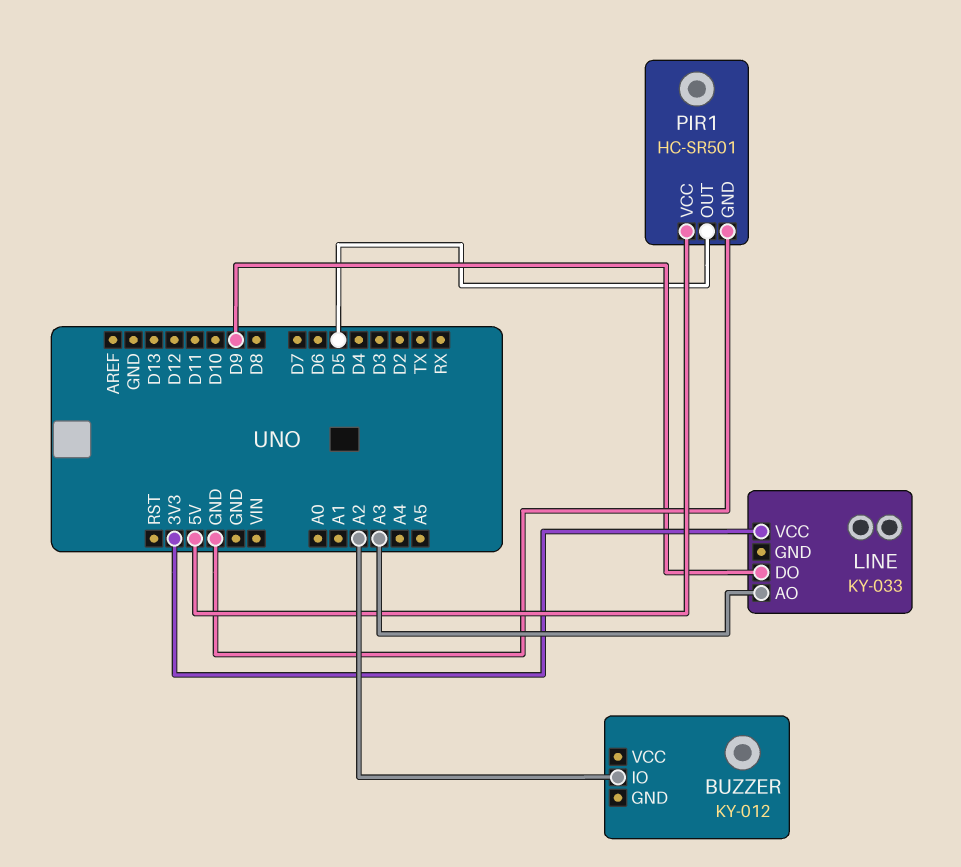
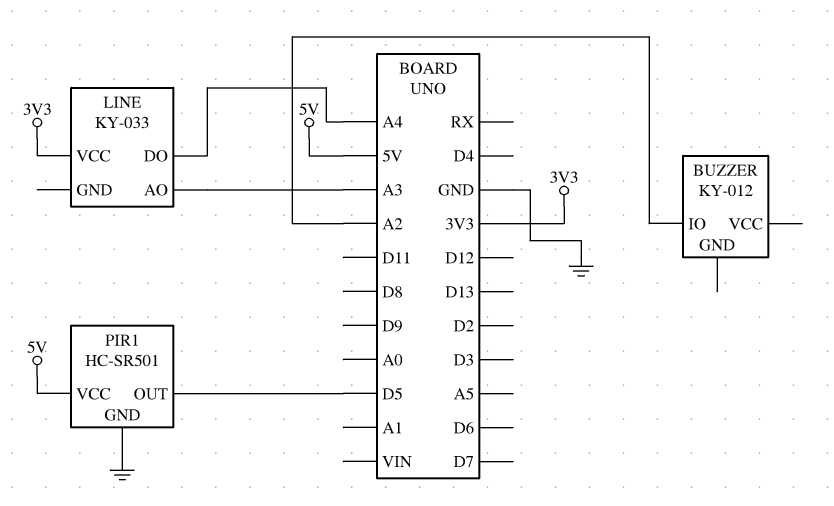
LINE pin DO: D9 -> A4

